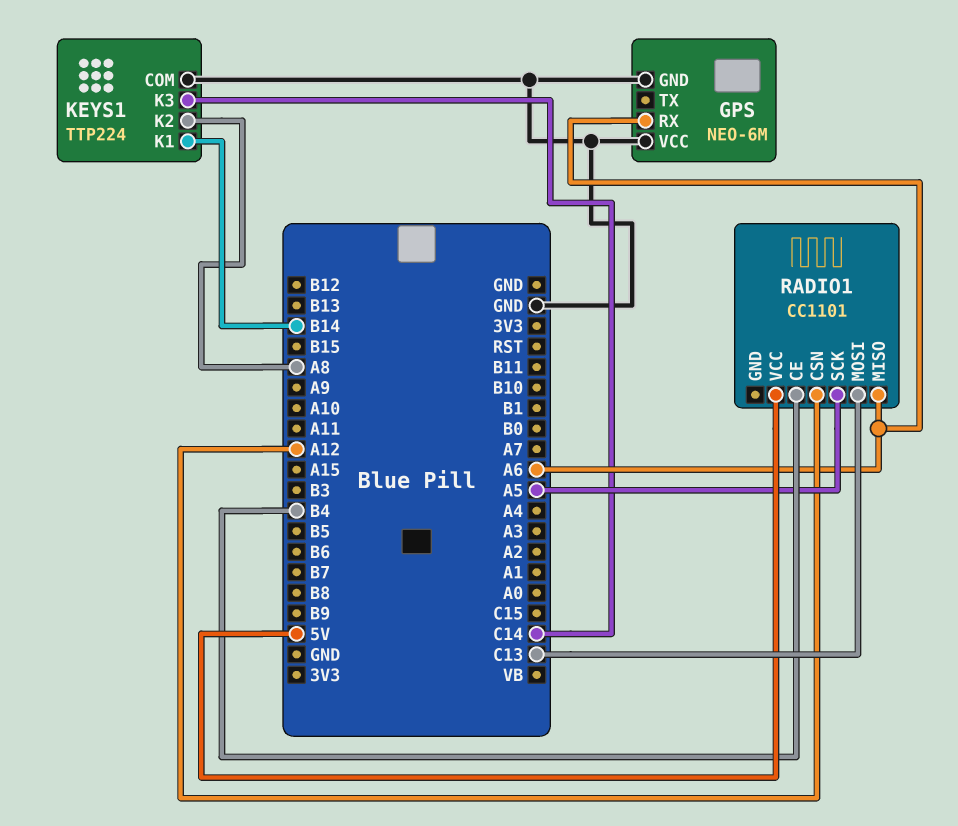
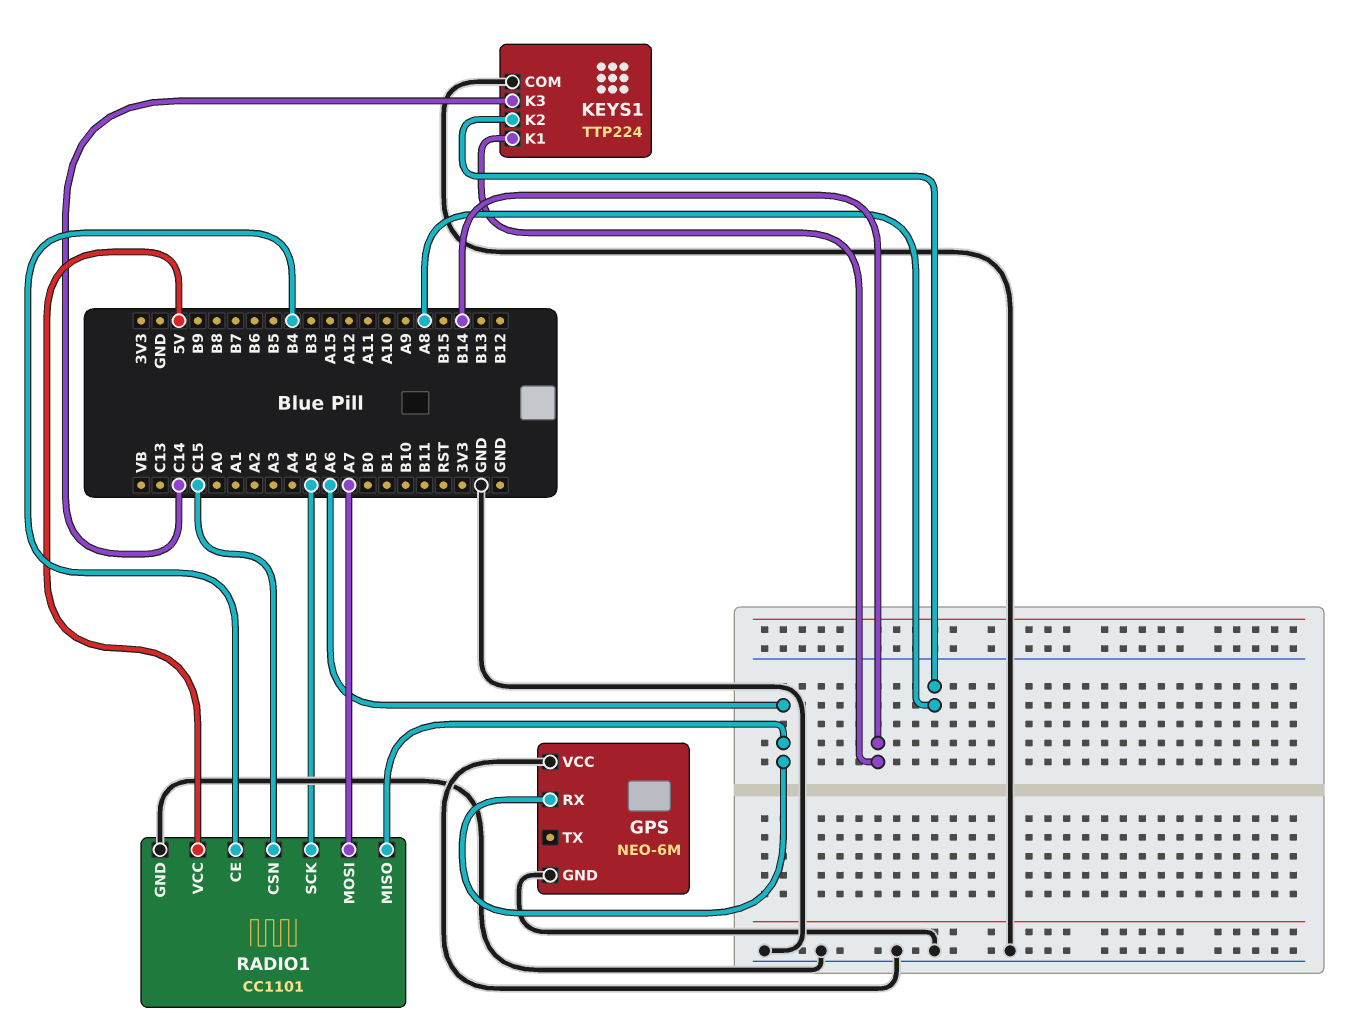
RADIO1 pin CSN: A12 -> C15
RADIO1 pin GND: none -> GND
RADIO1 pin MOSI: C13 -> A7

